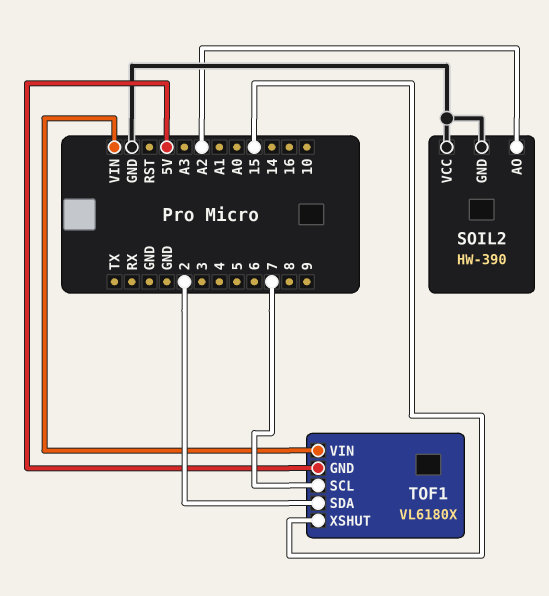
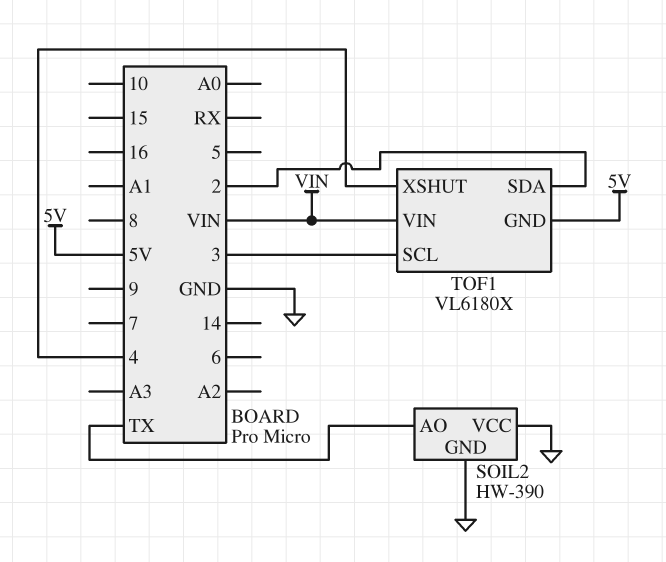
SOIL2 pin AO: A2 -> TX
TOF1 pin SCL: 7 -> 3
TOF1 pin XSHUT: 15 -> 4

